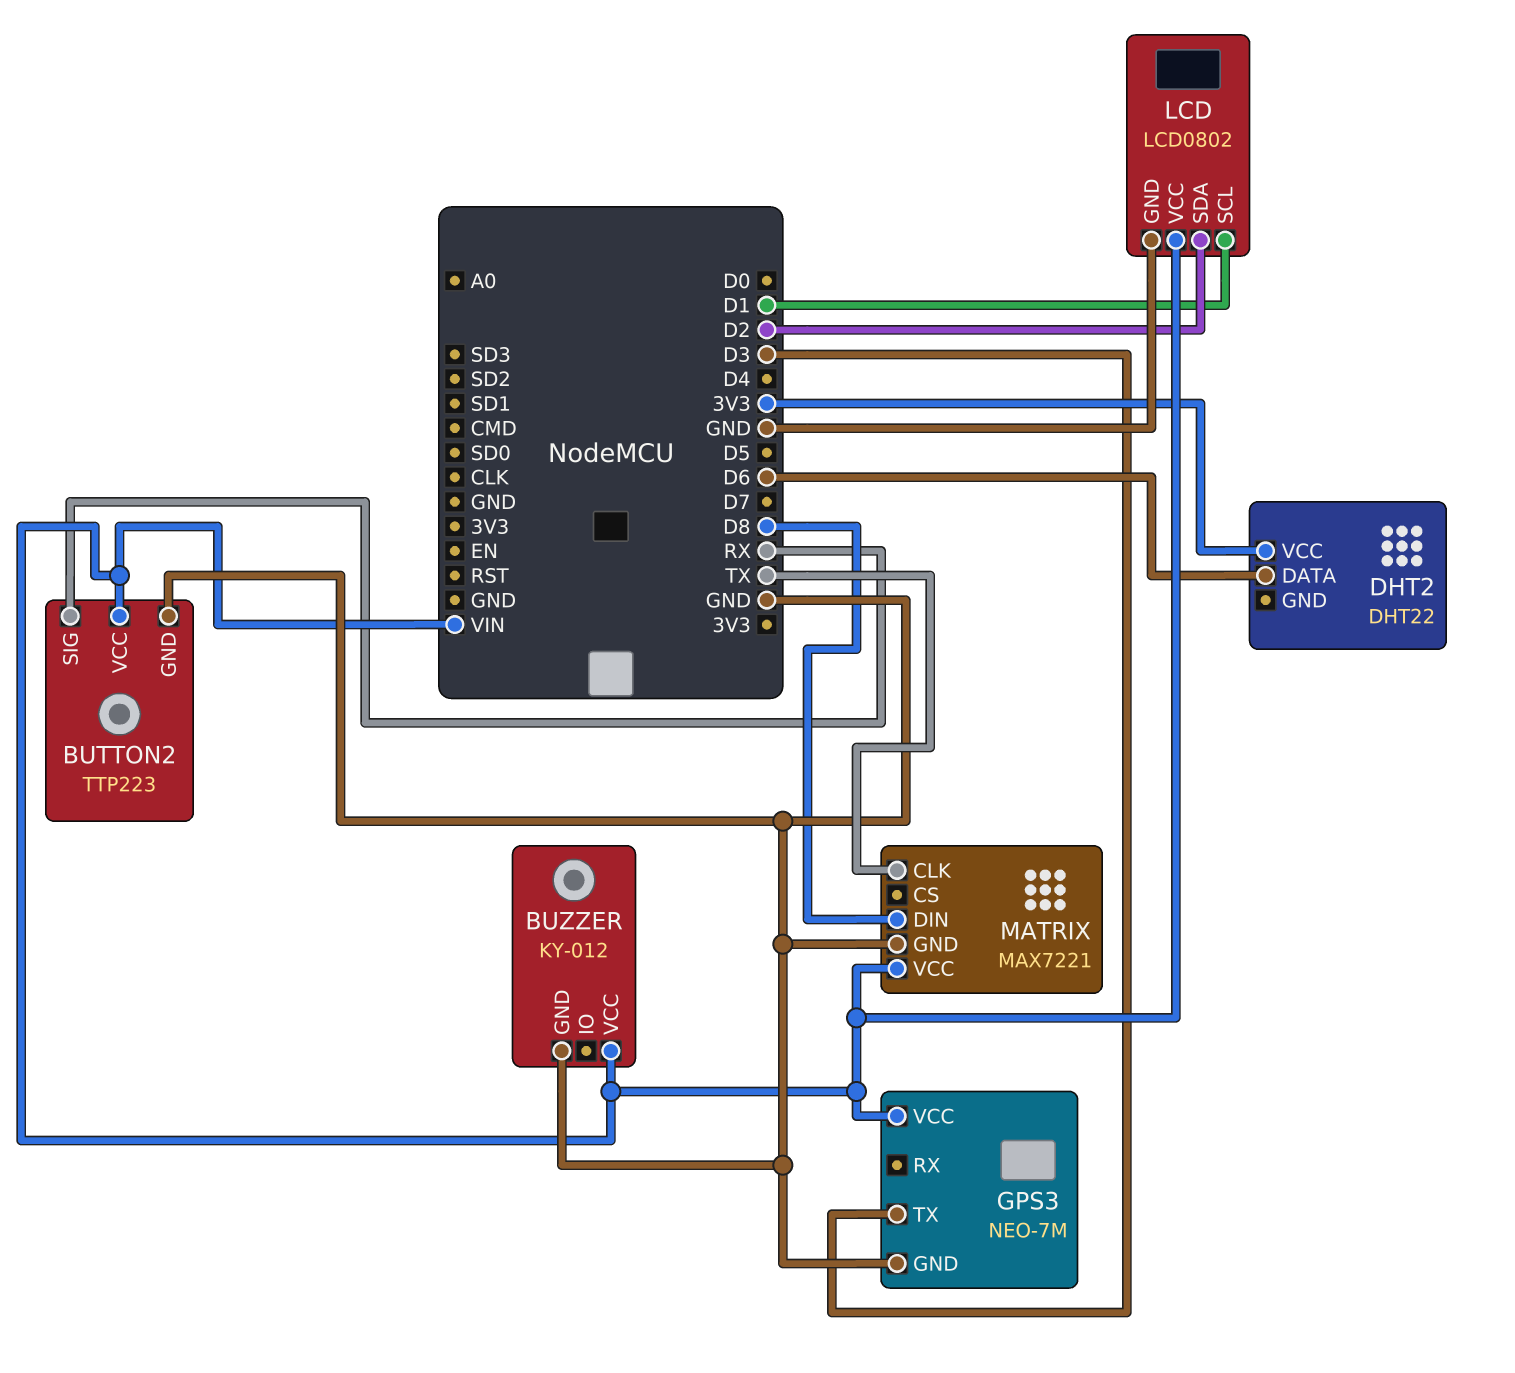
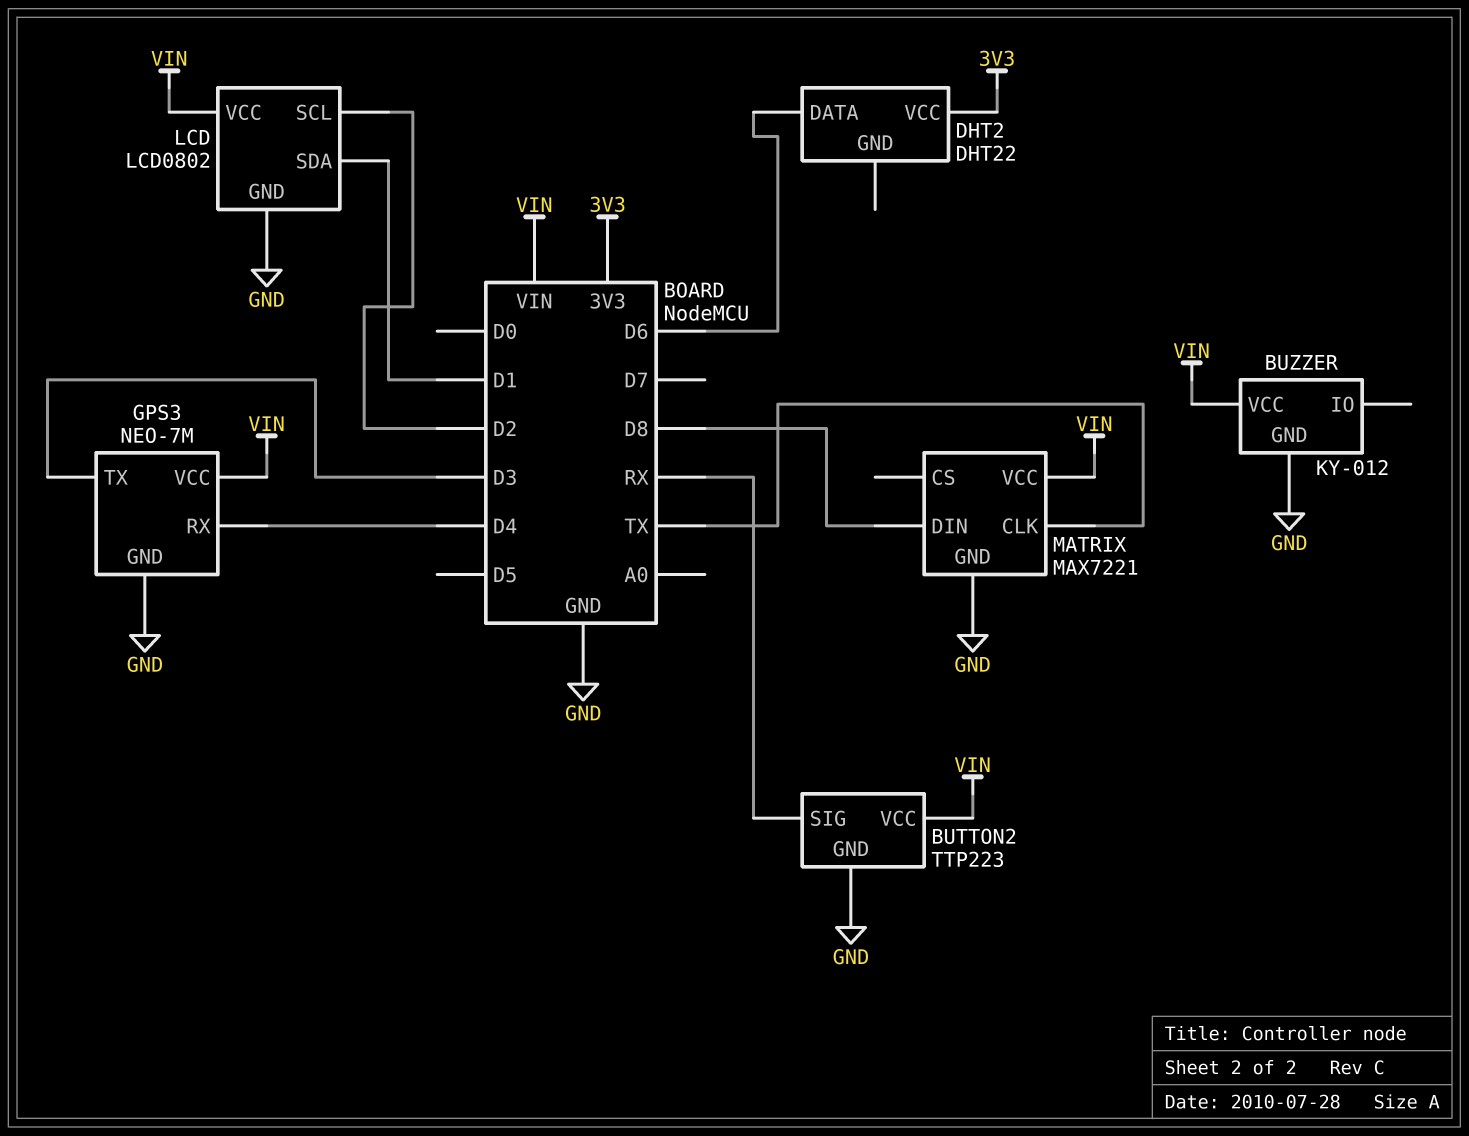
GPS3 pin RX: none -> D4
LCD pin SCL: D1 -> D2
LCD pin SDA: D2 -> D1

